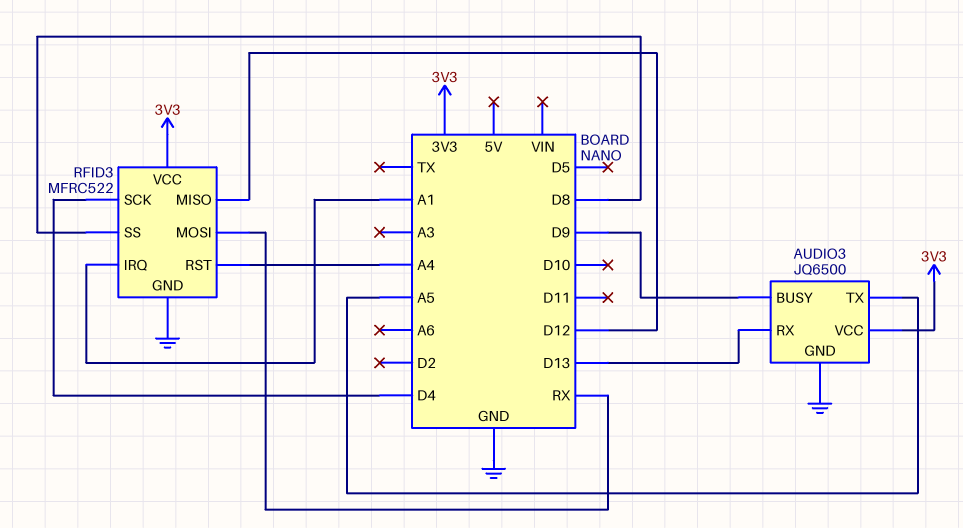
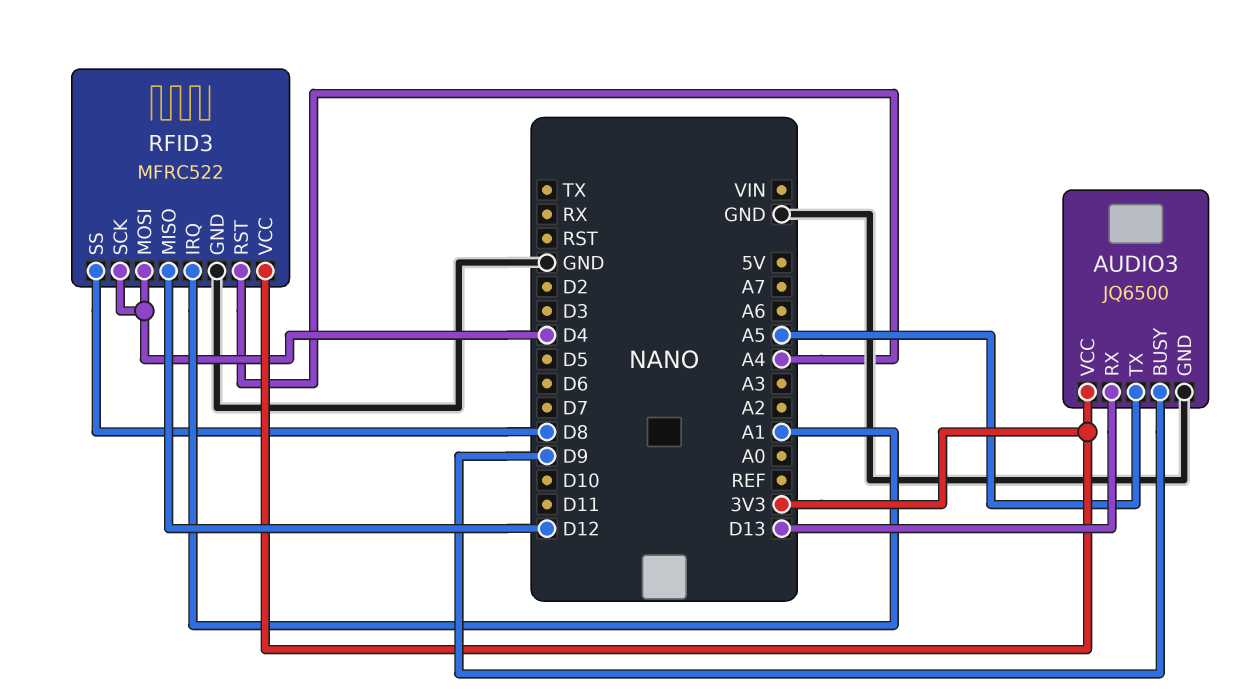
RFID3 pin MOSI: RX -> D4

